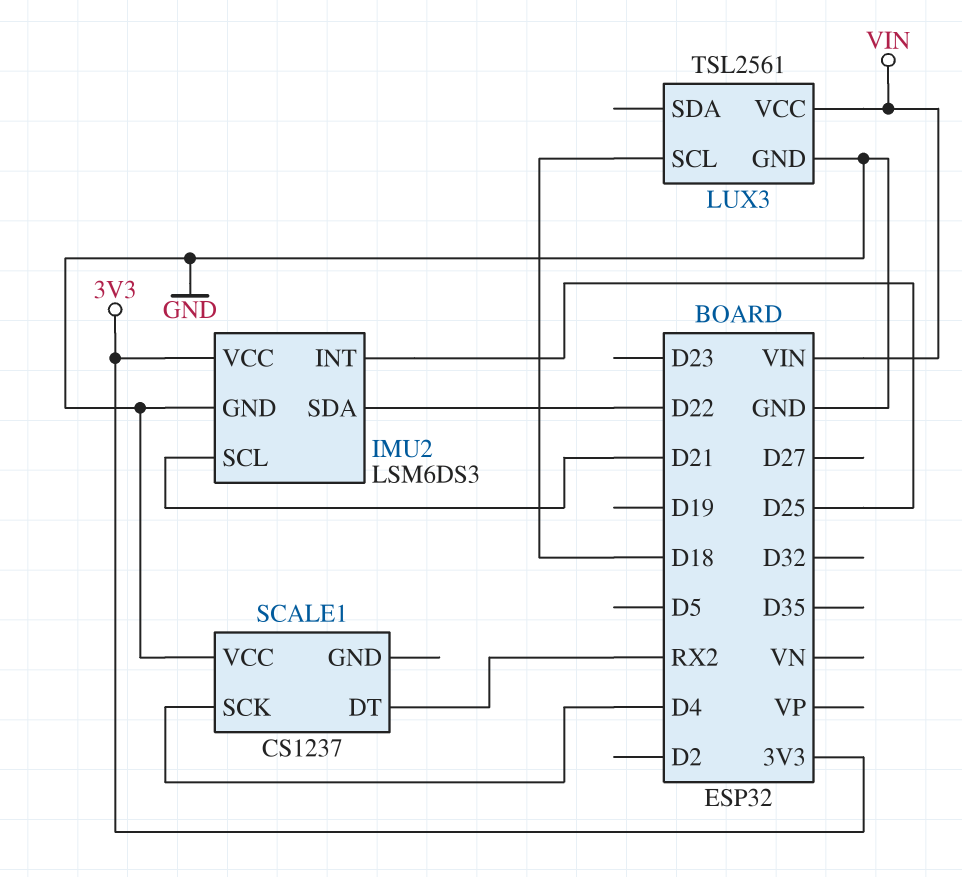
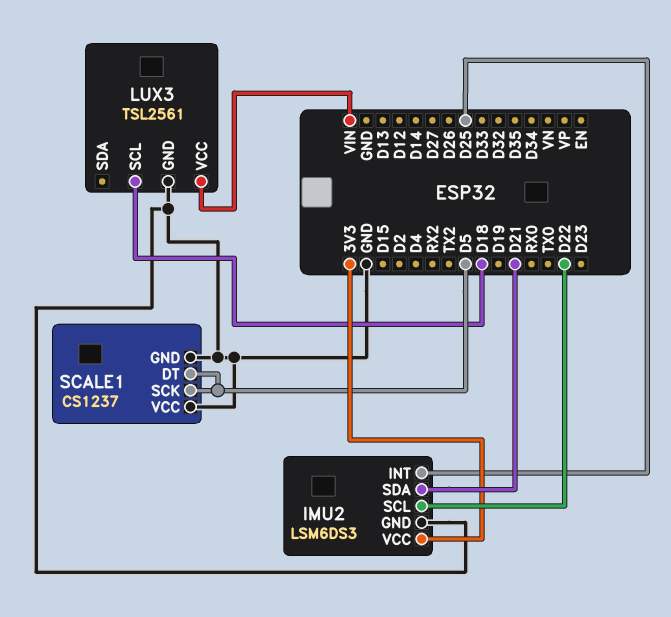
IMU2 pin SCL: D21 -> D22
IMU2 pin SDA: D22 -> D21
SCALE1 pin DT: RX2 -> D5
SCALE1 pin GND: none -> GND
SCALE1 pin SCK: D4 -> D5

